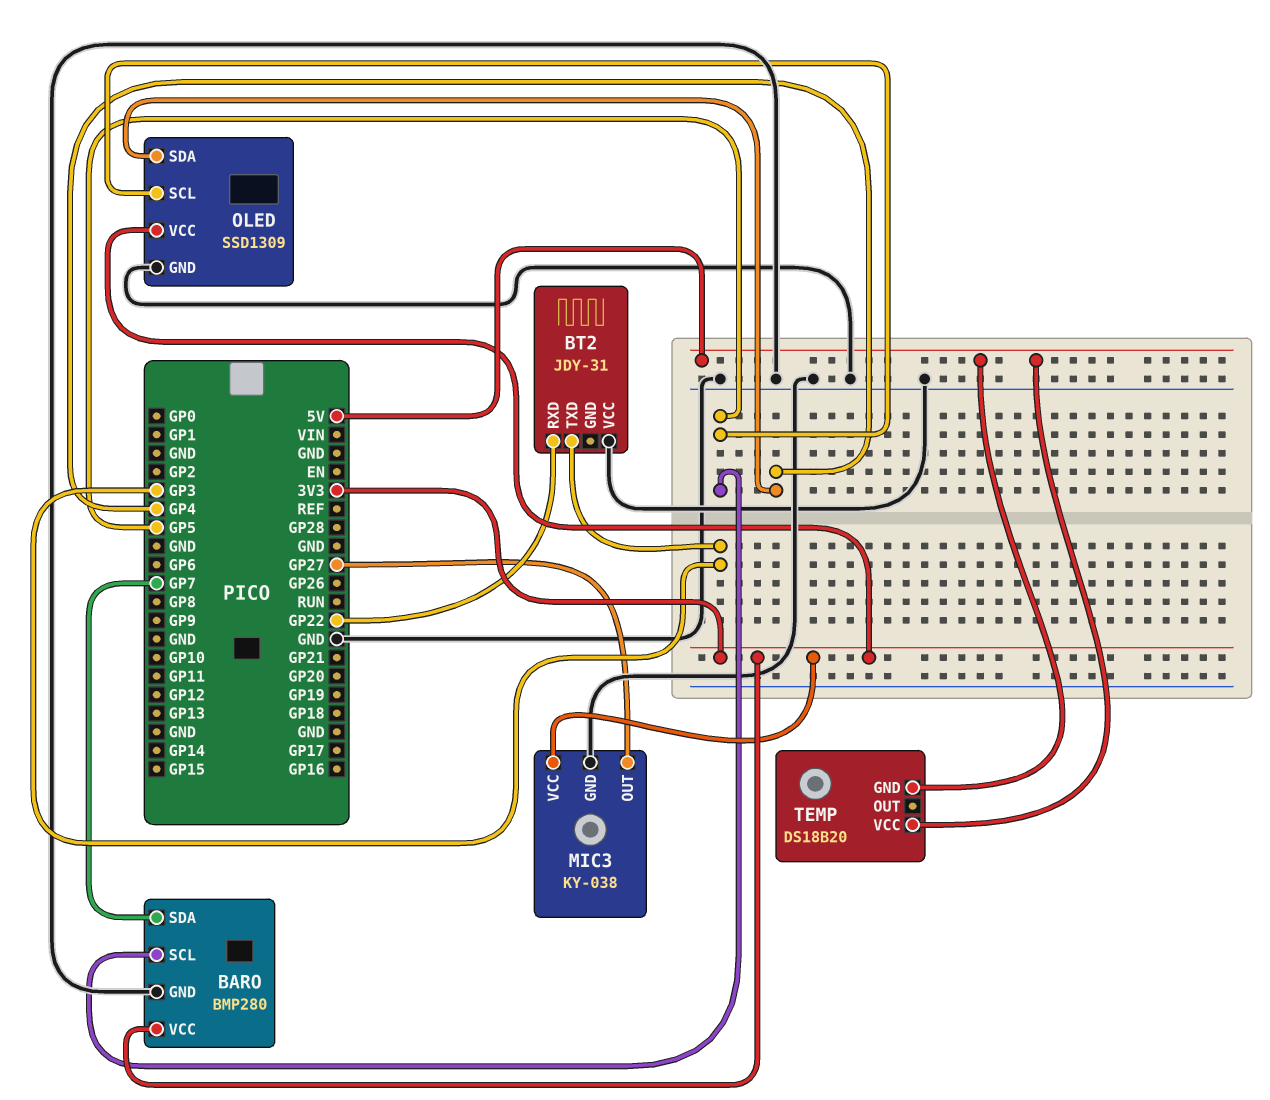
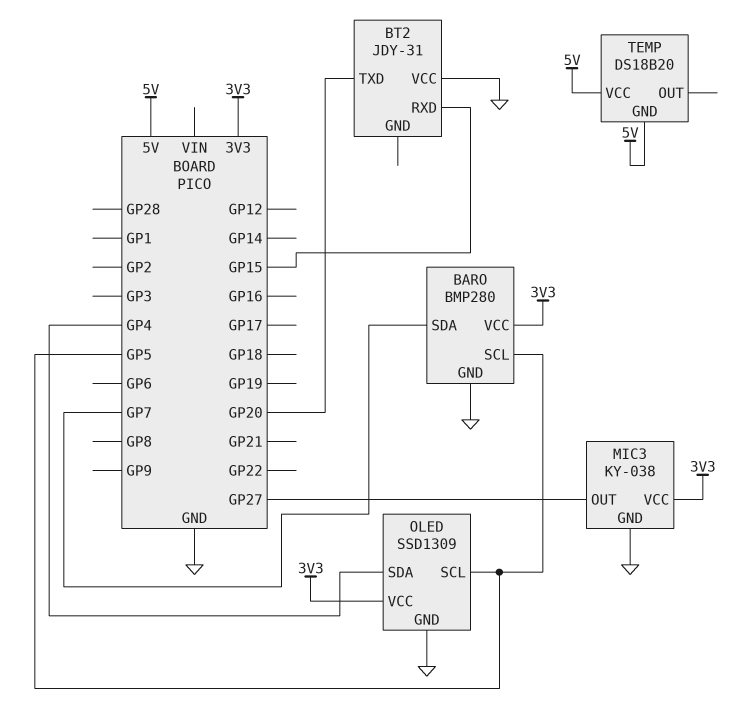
BT2 pin RXD: GP22 -> GP15
BT2 pin TXD: GP3 -> GP20

